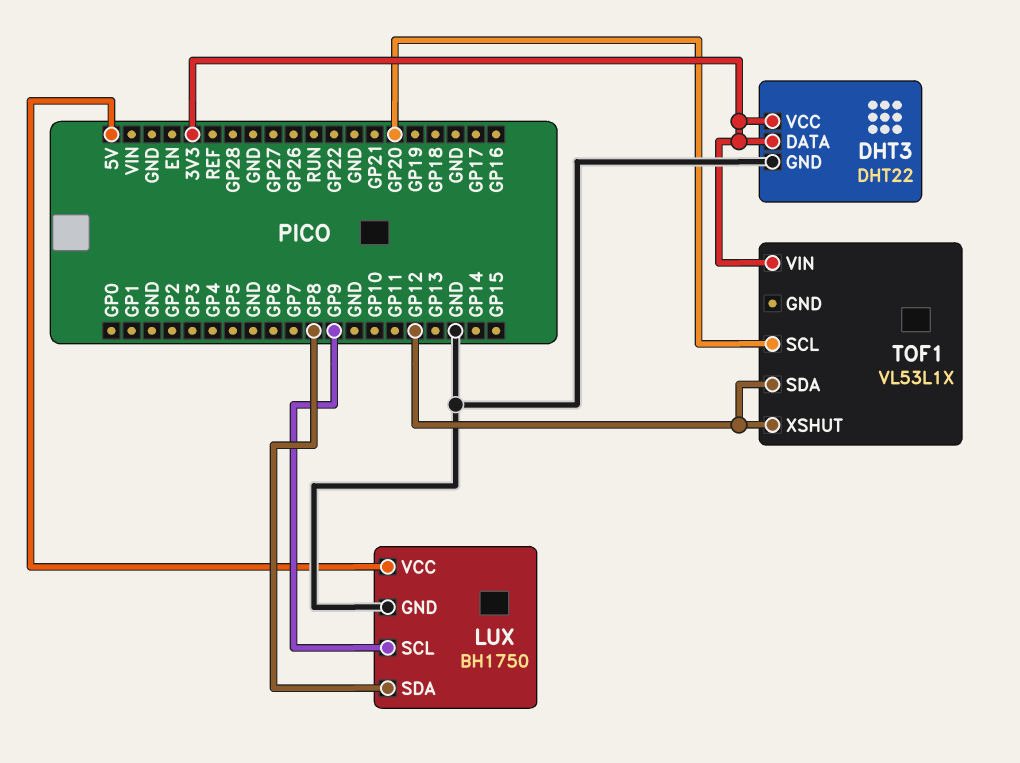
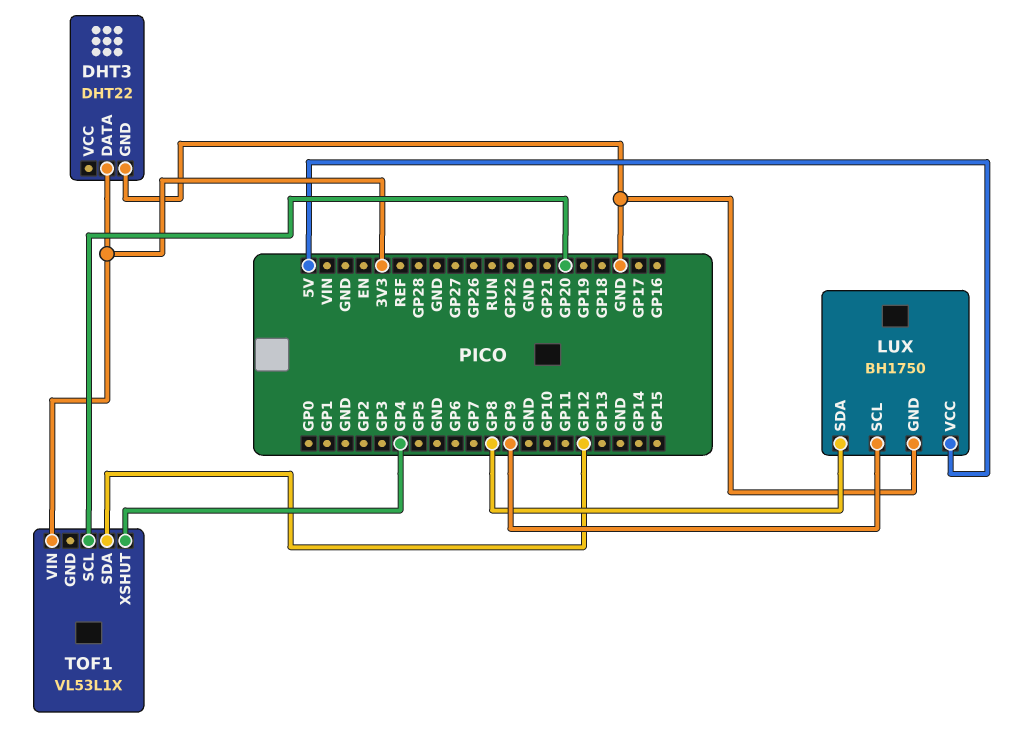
DHT3 pin VCC: 3V3 -> none
TOF1 pin XSHUT: GP12 -> GP4

